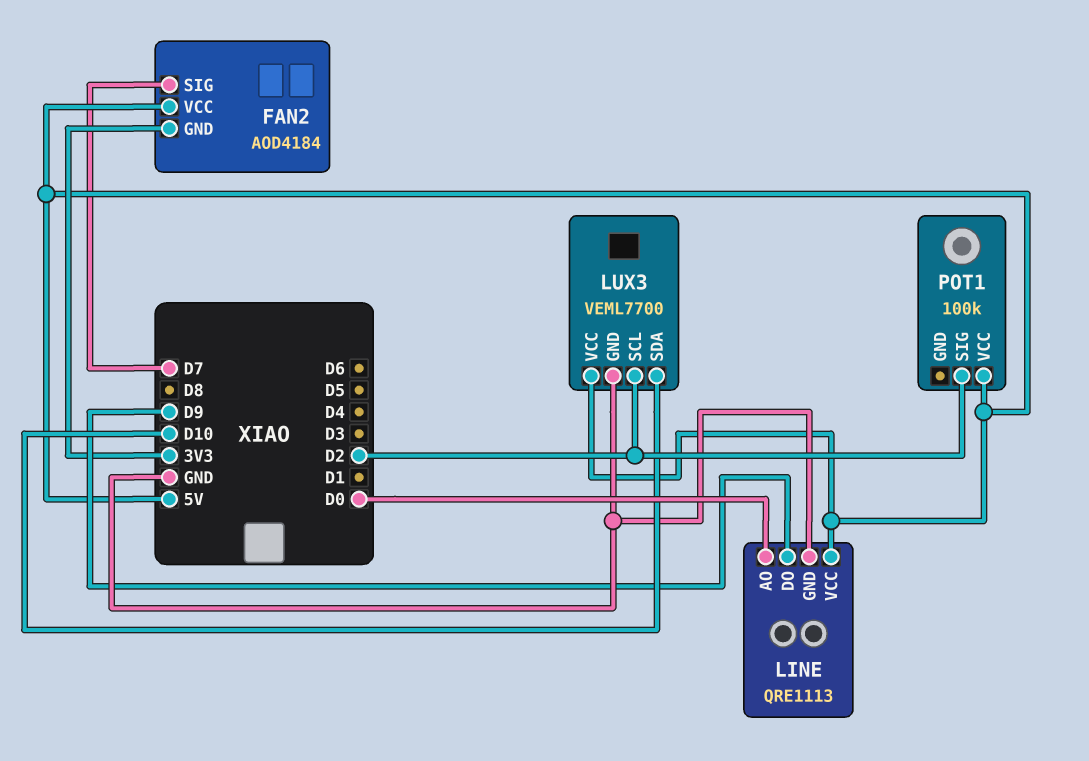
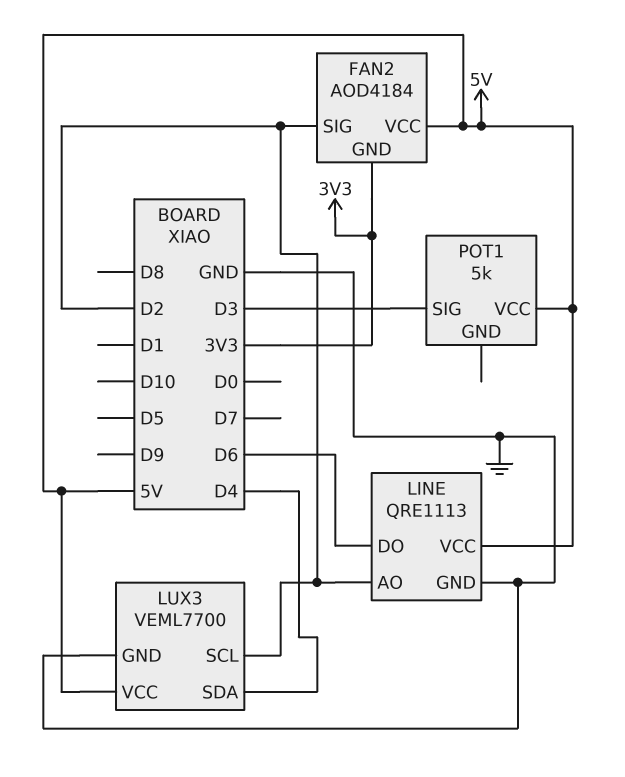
FAN2 pin SIG: D7 -> D2
LINE pin AO: D0 -> D2
LINE pin DO: D9 -> D6
LUX3 pin SDA: D10 -> D4
POT1: 100k -> 5k
POT1 pin SIG: D2 -> D3

